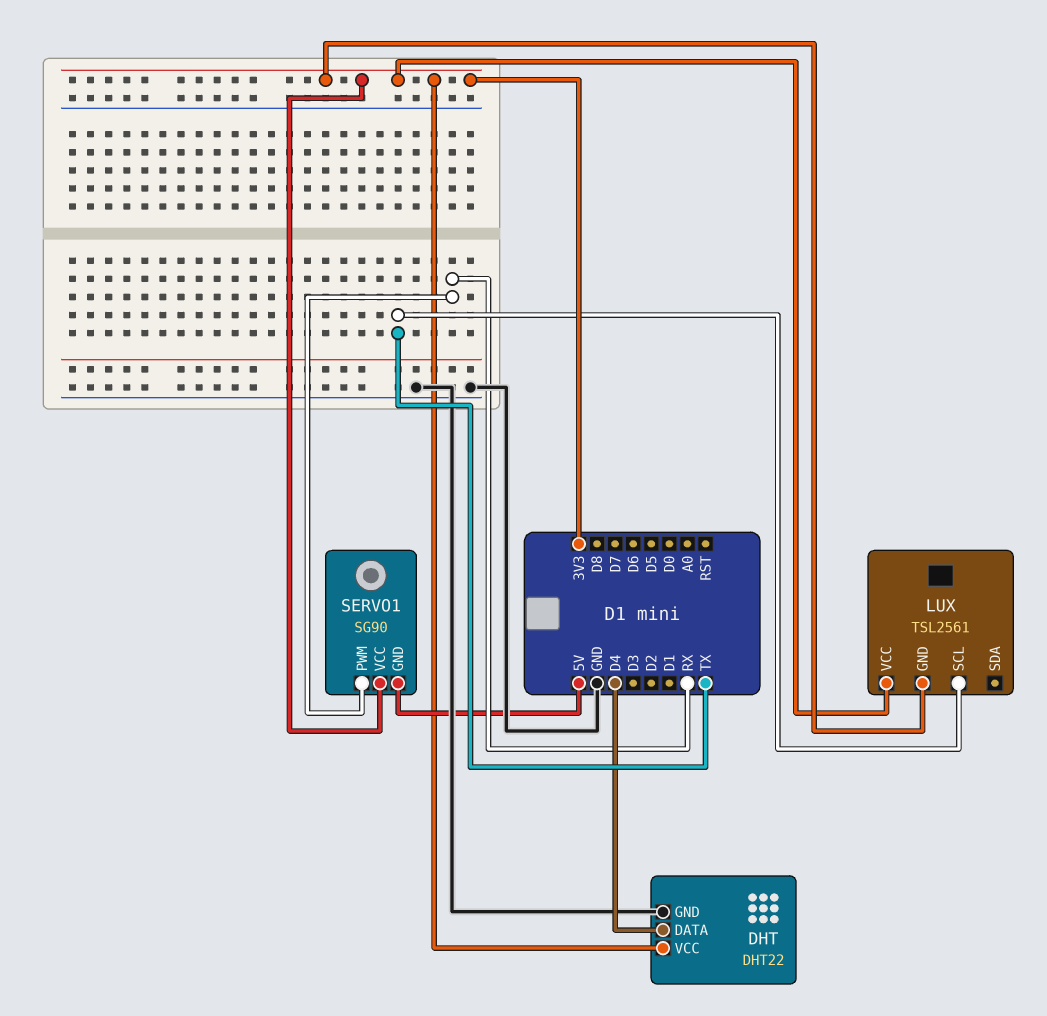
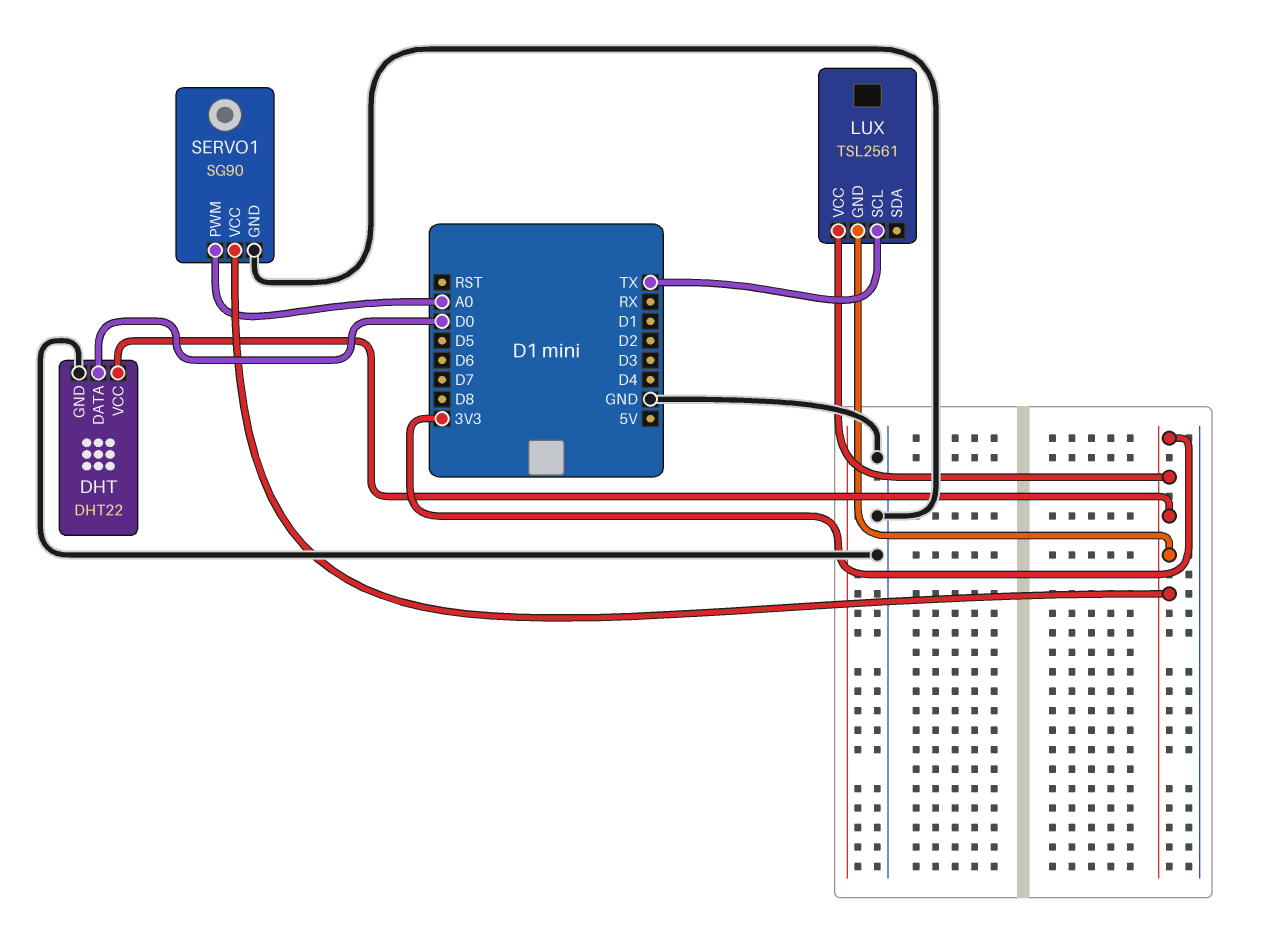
DHT pin DATA: D4 -> D0
SERVO1 pin GND: 5V -> GND
SERVO1 pin PWM: RX -> A0

